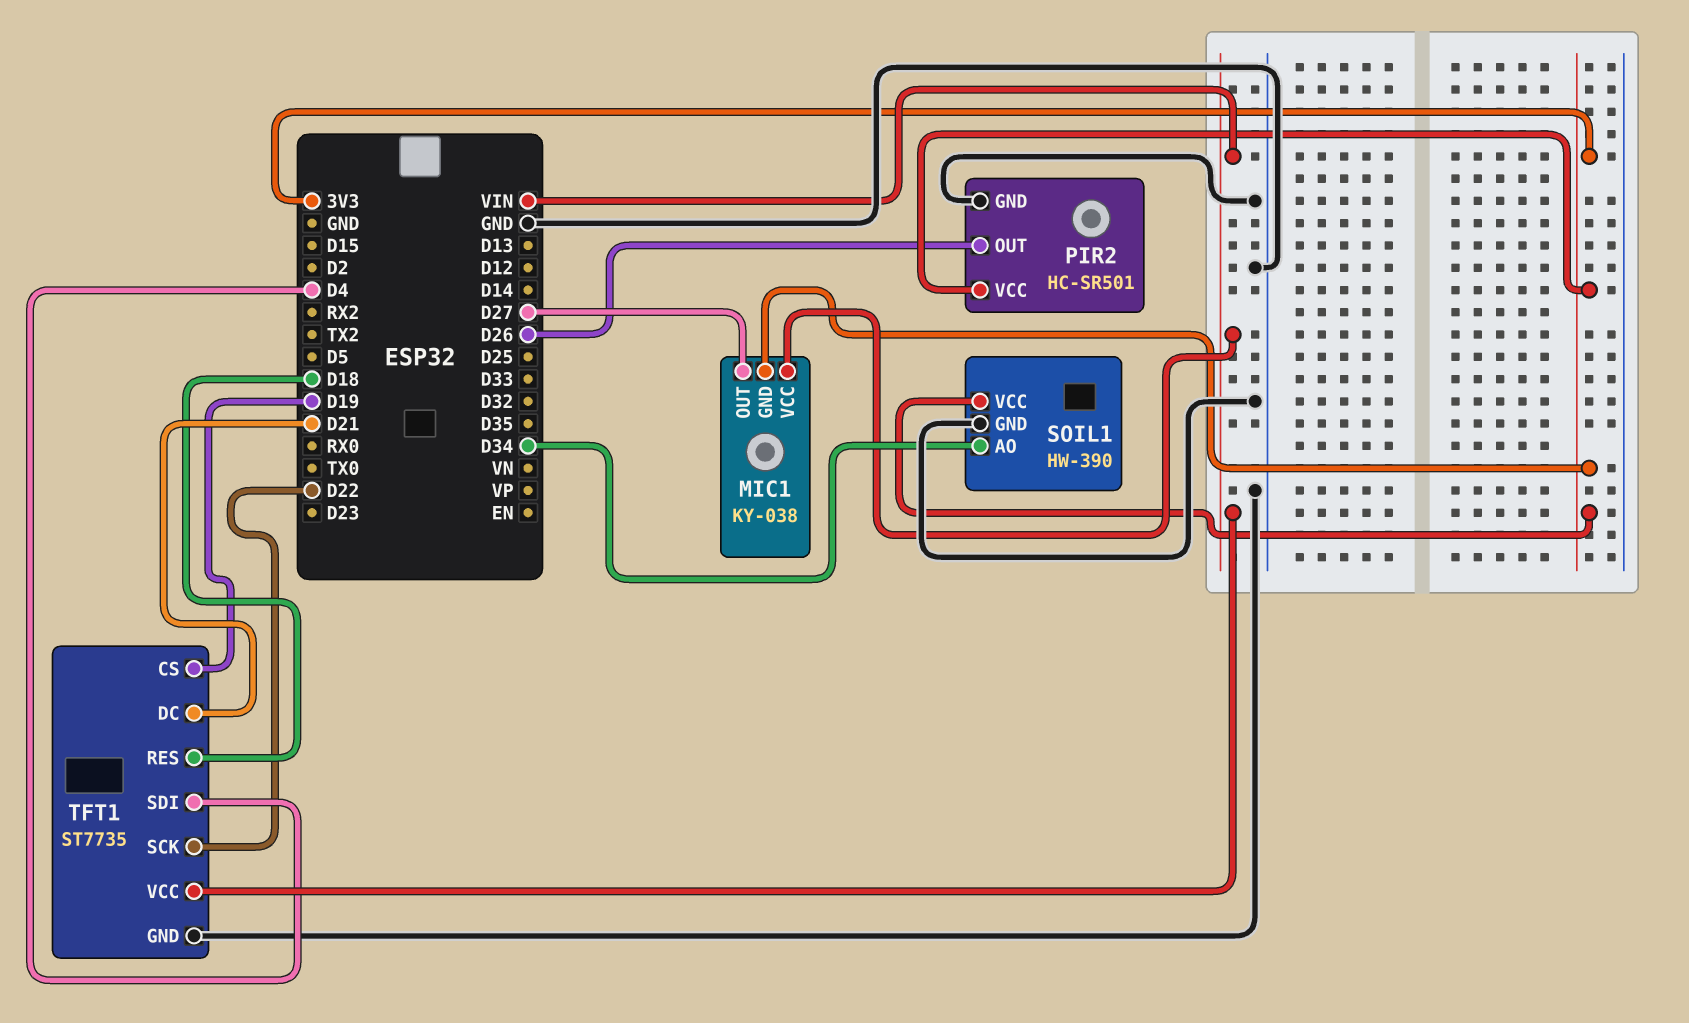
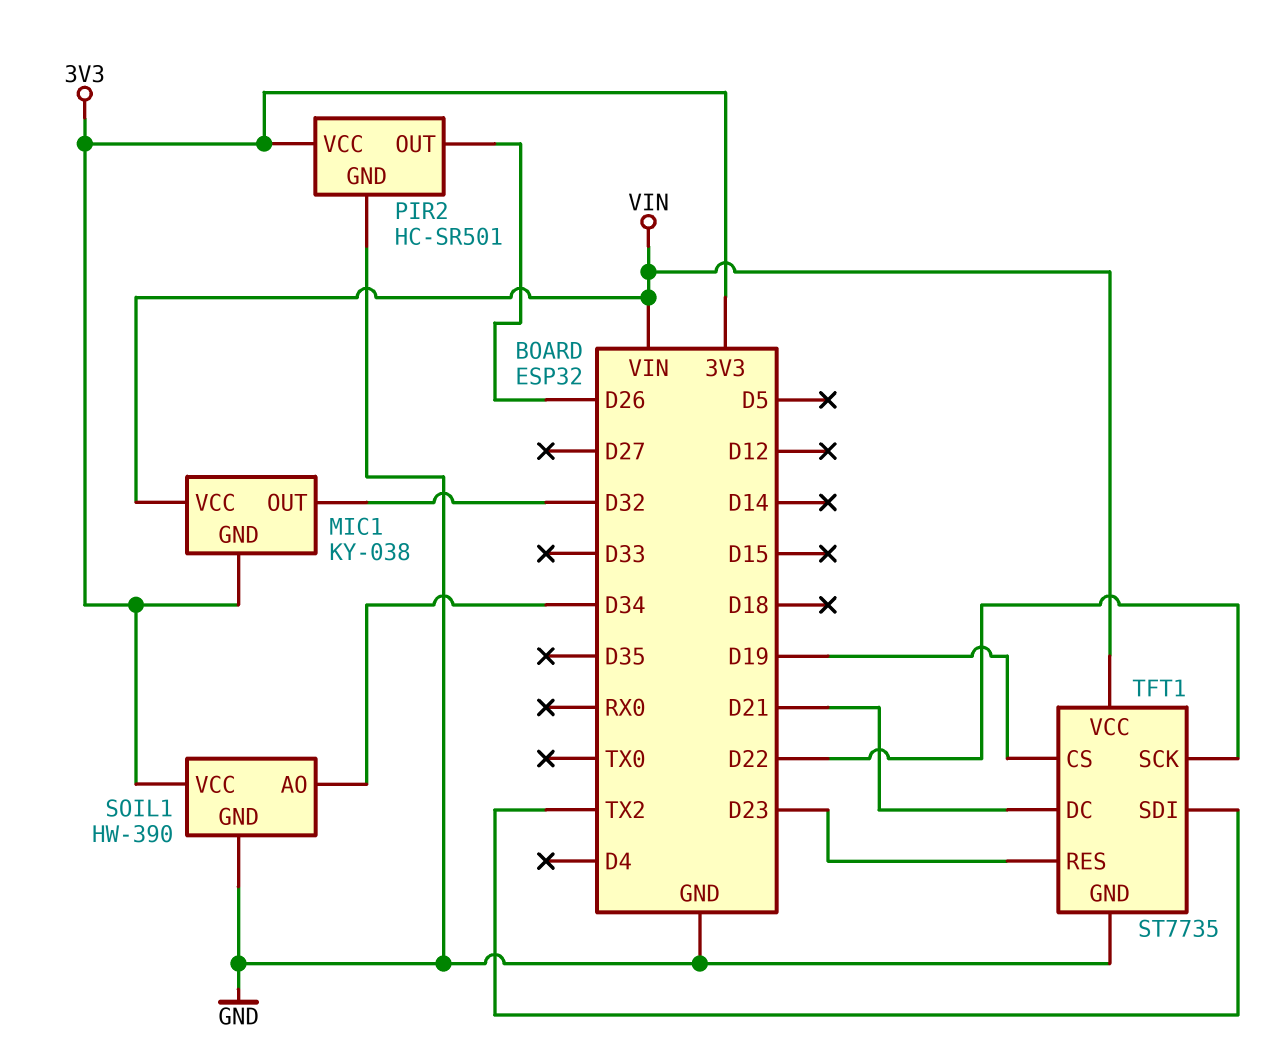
MIC1 pin OUT: D27 -> D32
TFT1 pin RES: D18 -> D23
TFT1 pin SDI: D4 -> TX2

